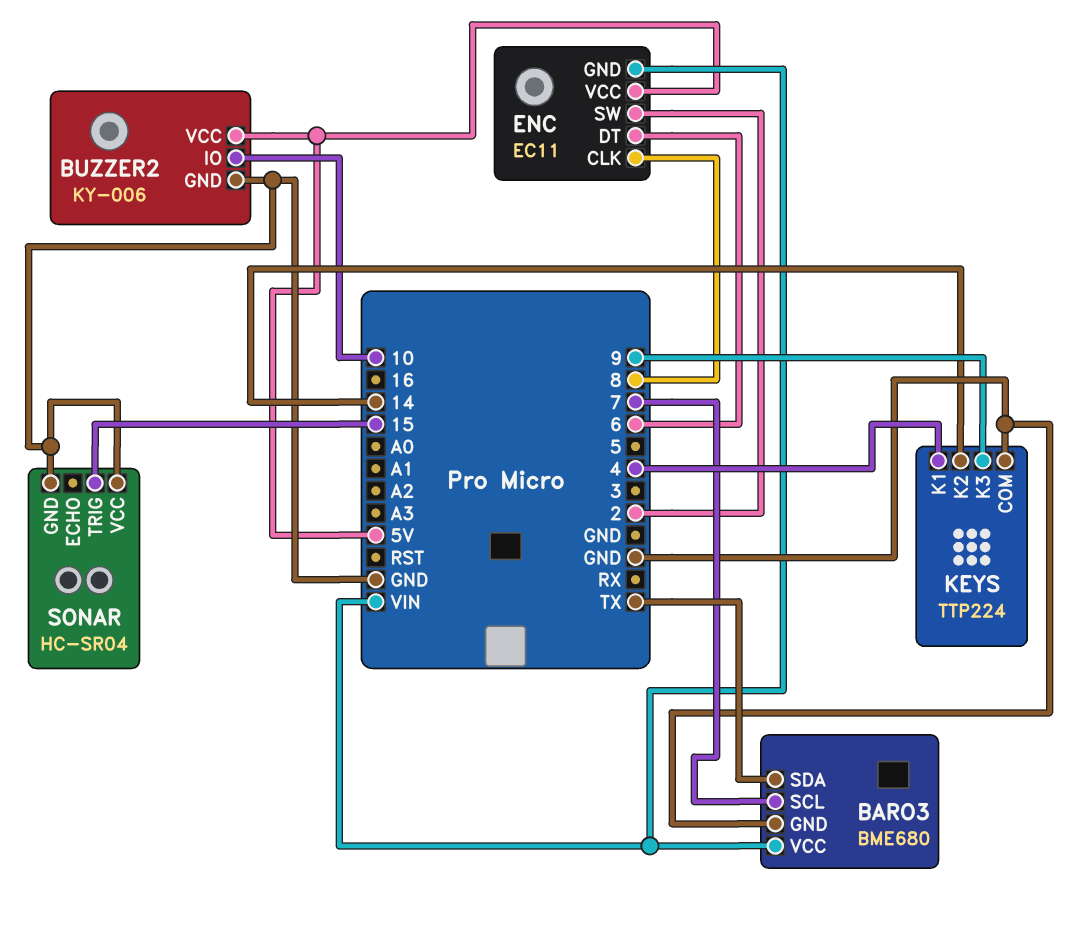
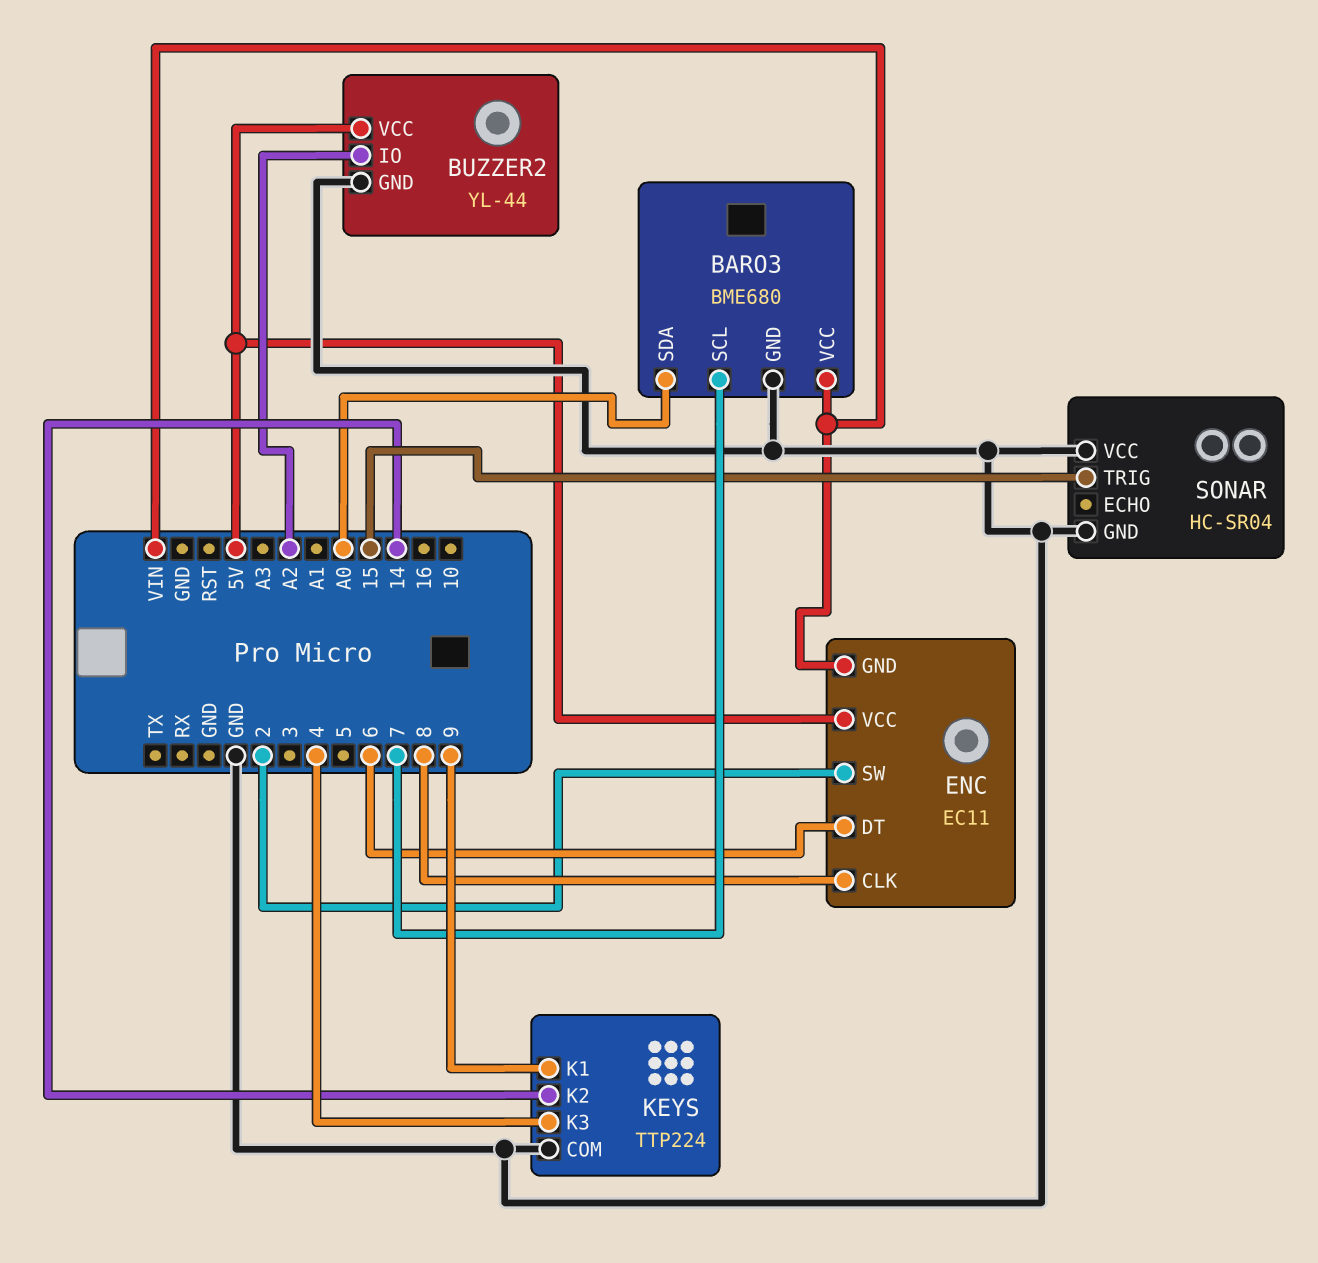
BARO3 pin SDA: TX -> A0
BUZZER2: KY-006 -> YL-44
BUZZER2 pin IO: 10 -> A2
KEYS pin K1: 4 -> 9
KEYS pin K3: 9 -> 4

